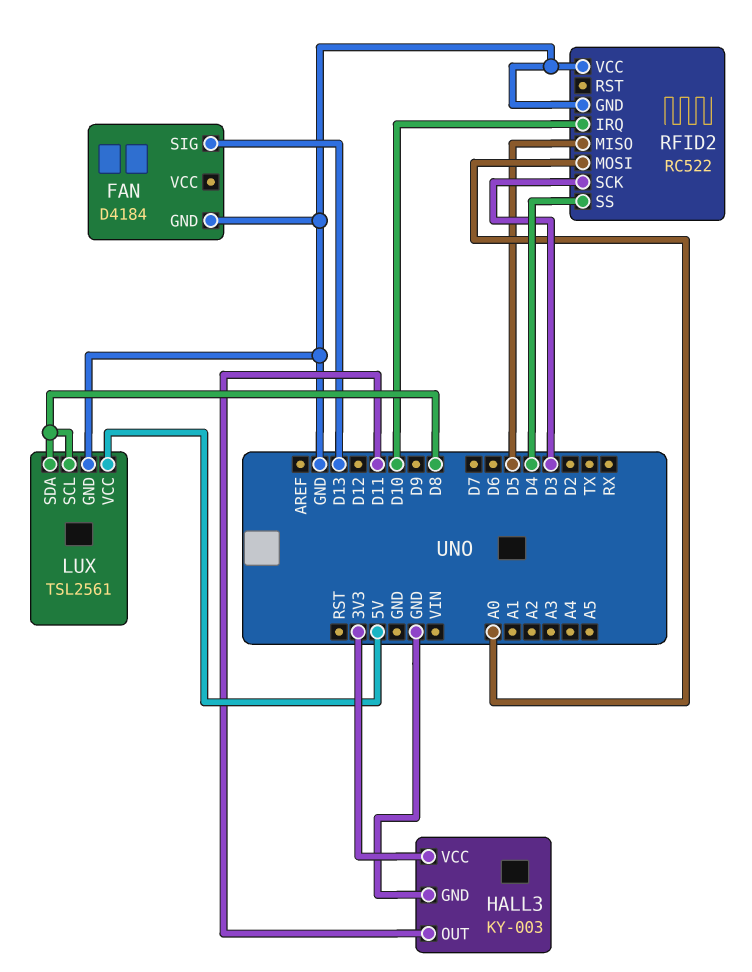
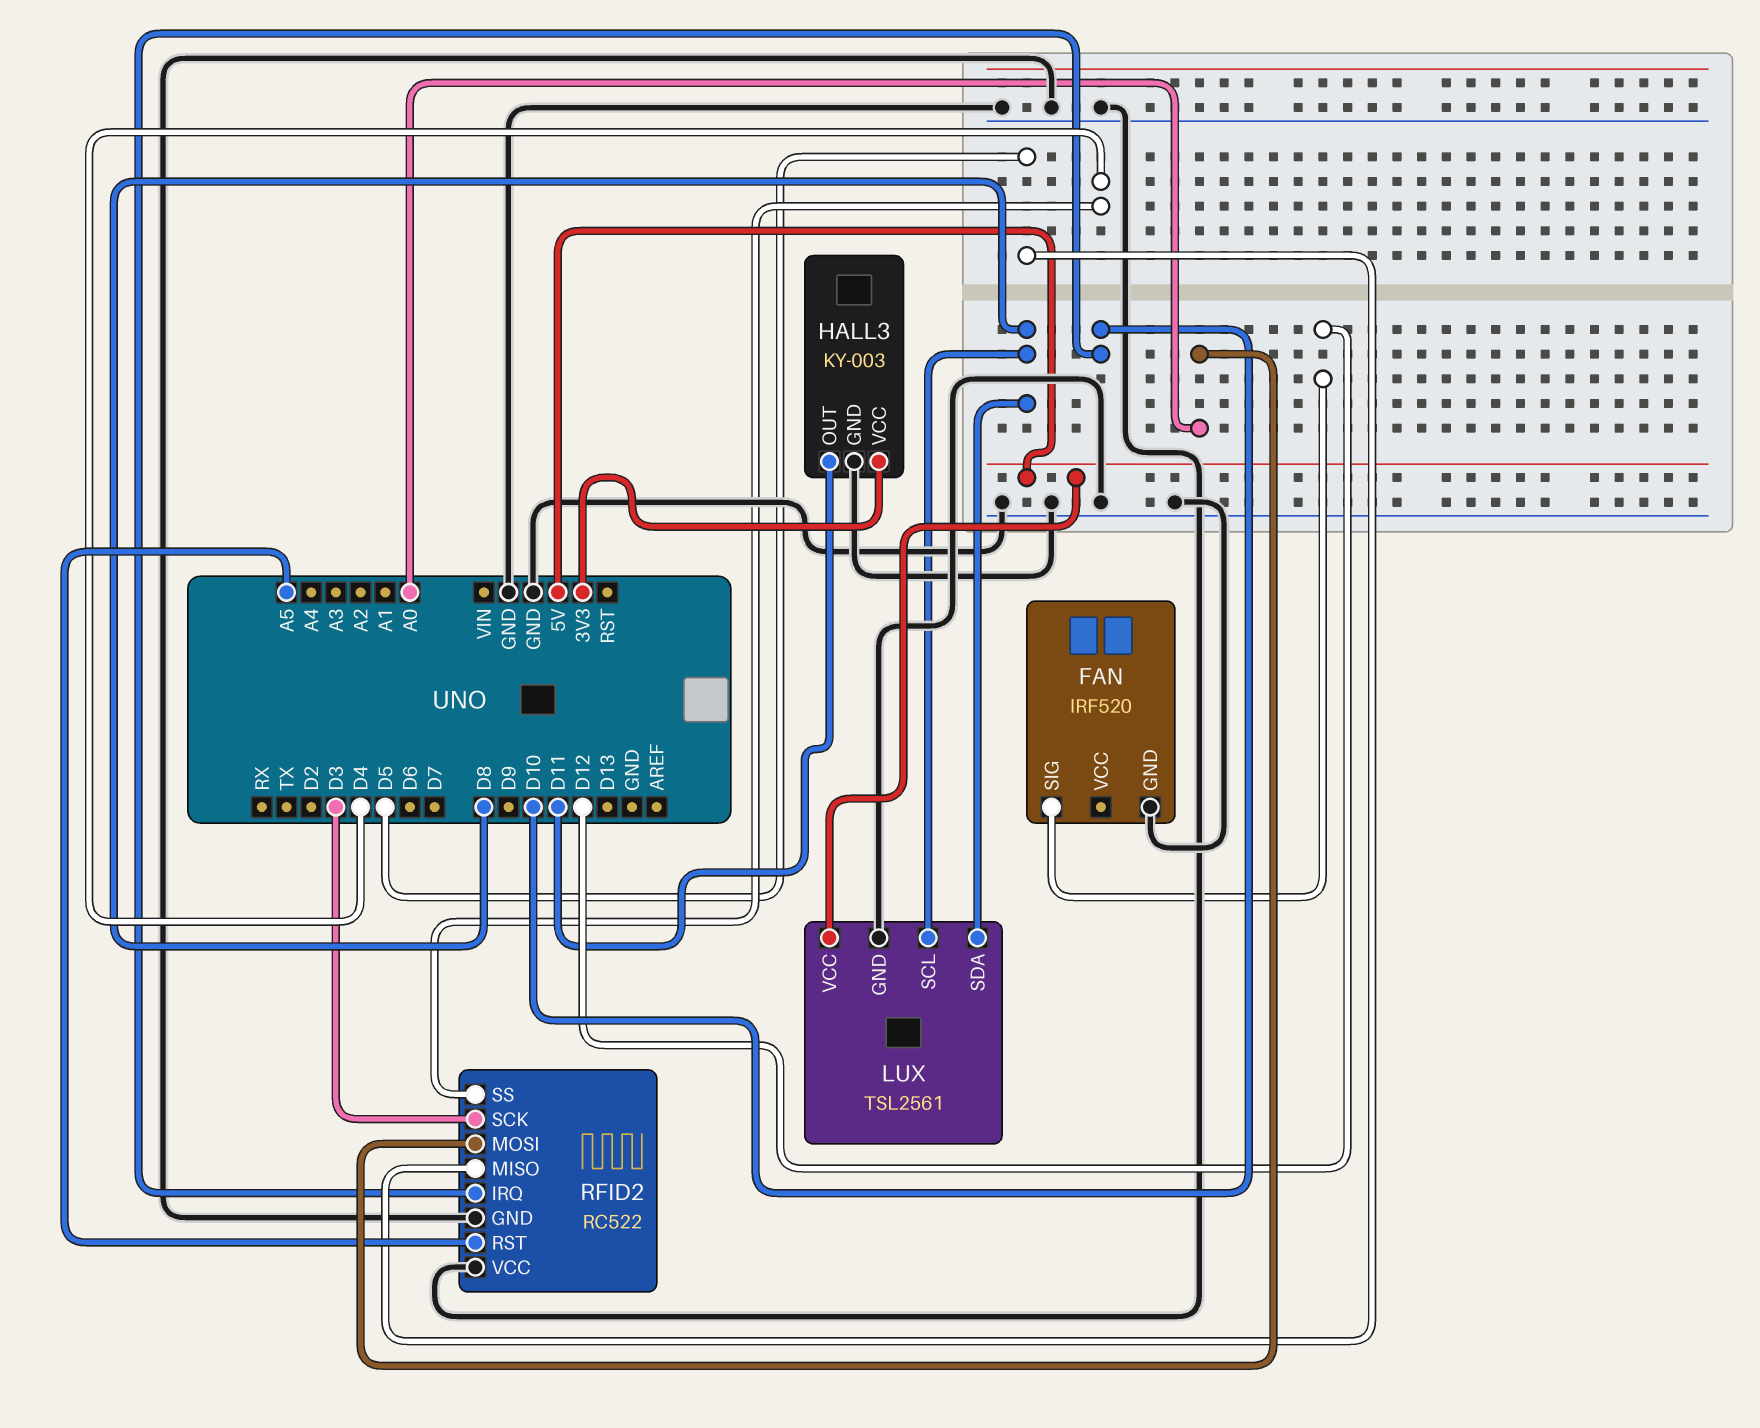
FAN: D4184 -> IRF520
FAN pin SIG: D13 -> D12
RFID2 pin RST: none -> A5

